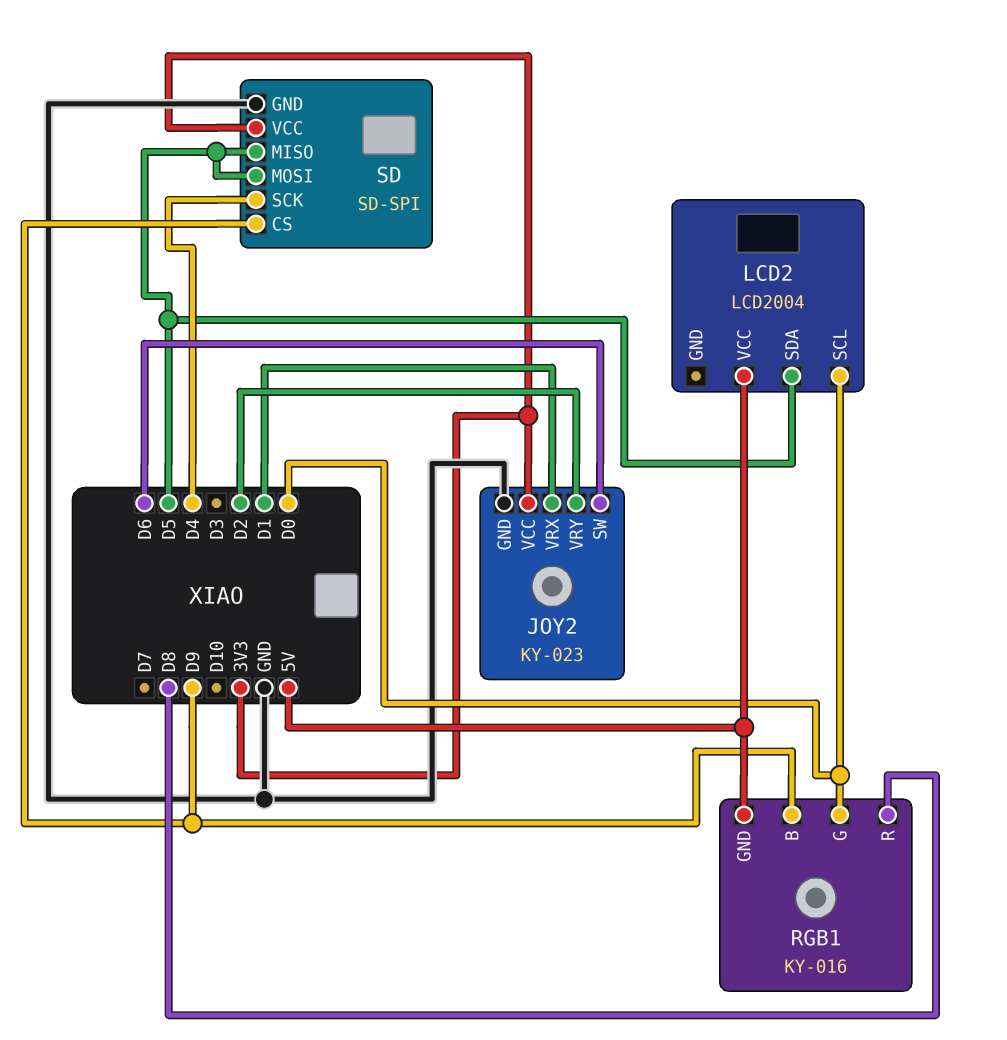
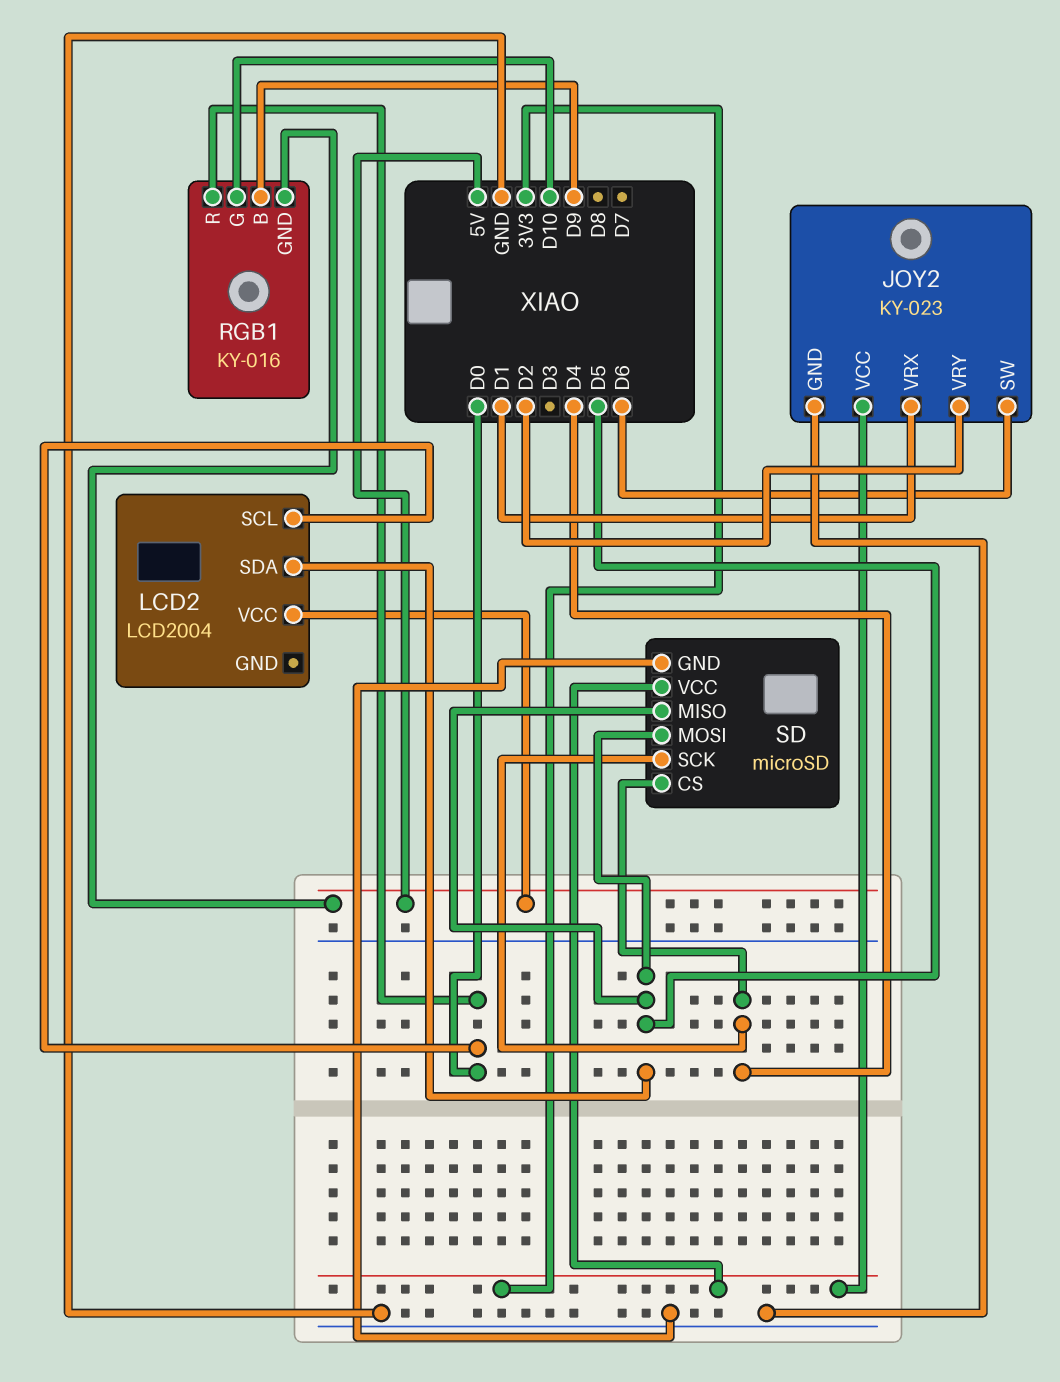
RGB1 pin G: D0 -> D10
RGB1 pin R: D8 -> D0
SD: SD-SPI -> microSD
SD pin CS: D9 -> D4

